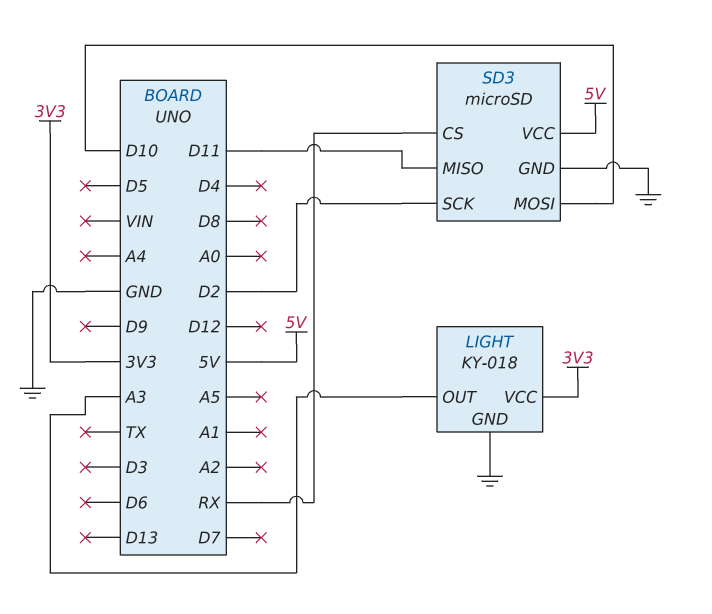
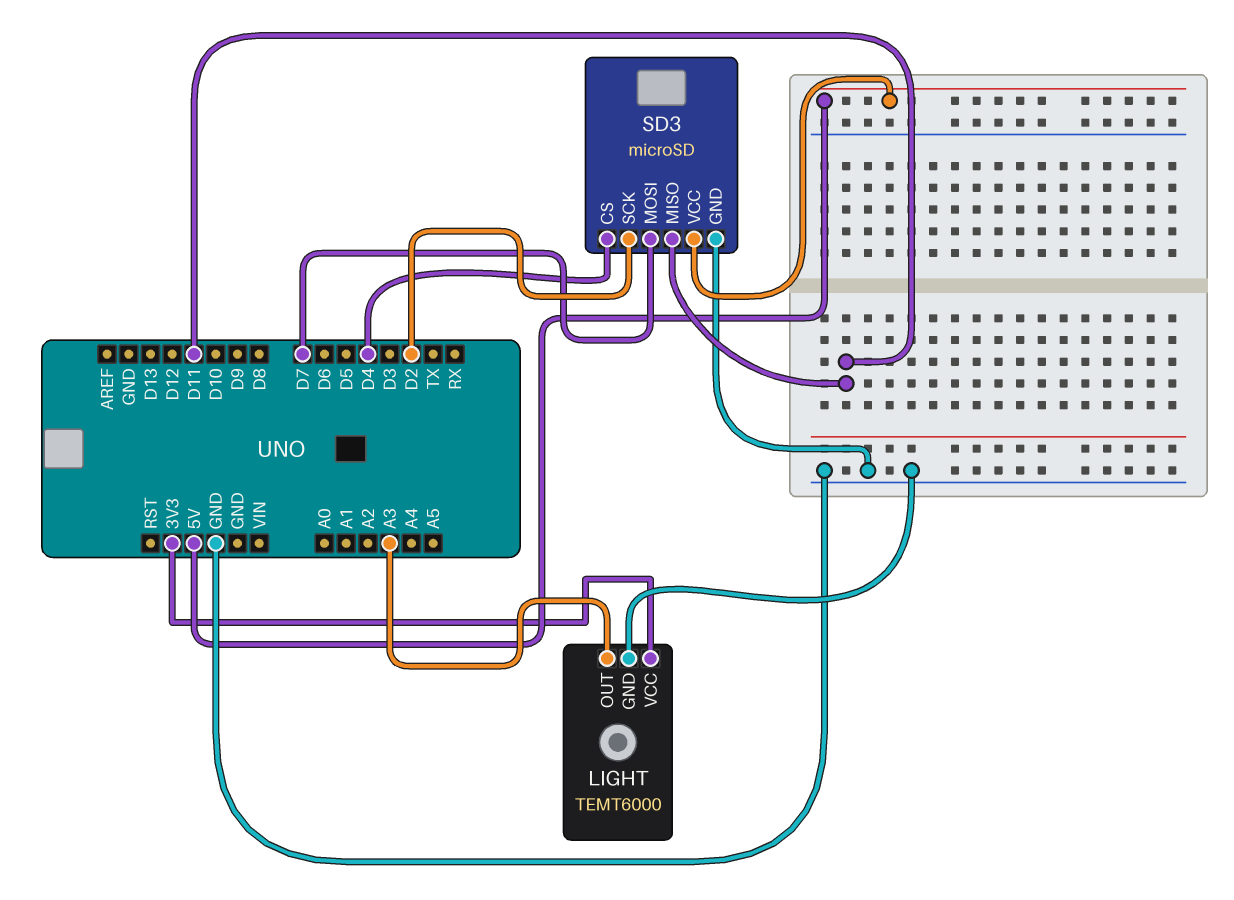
LIGHT: KY-018 -> TEMT6000
SD3 pin CS: RX -> D4
SD3 pin MOSI: D10 -> D7

